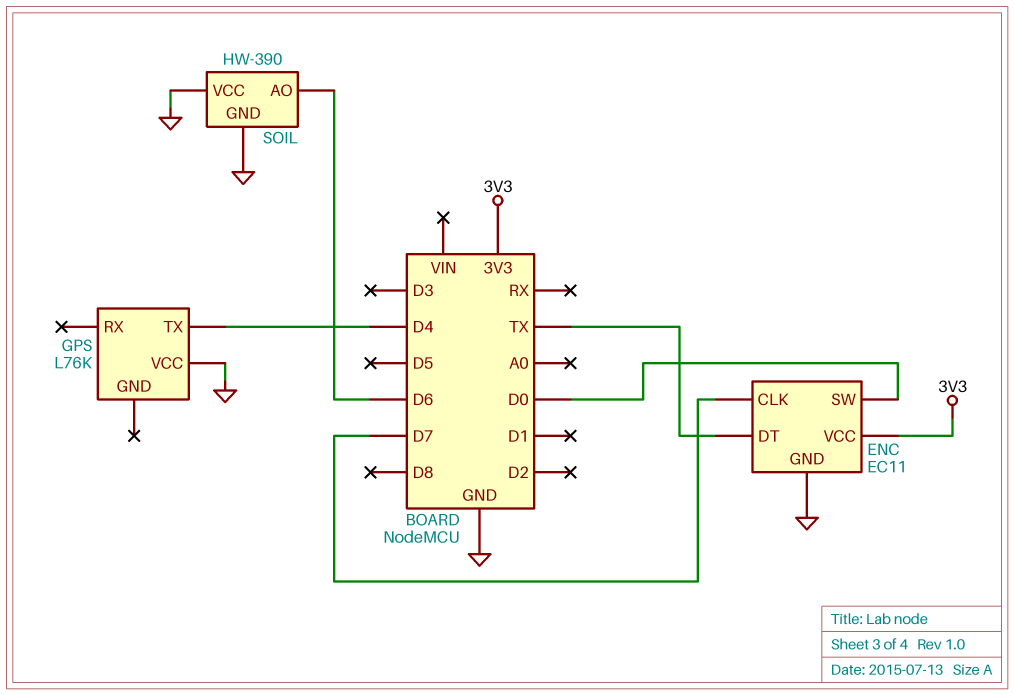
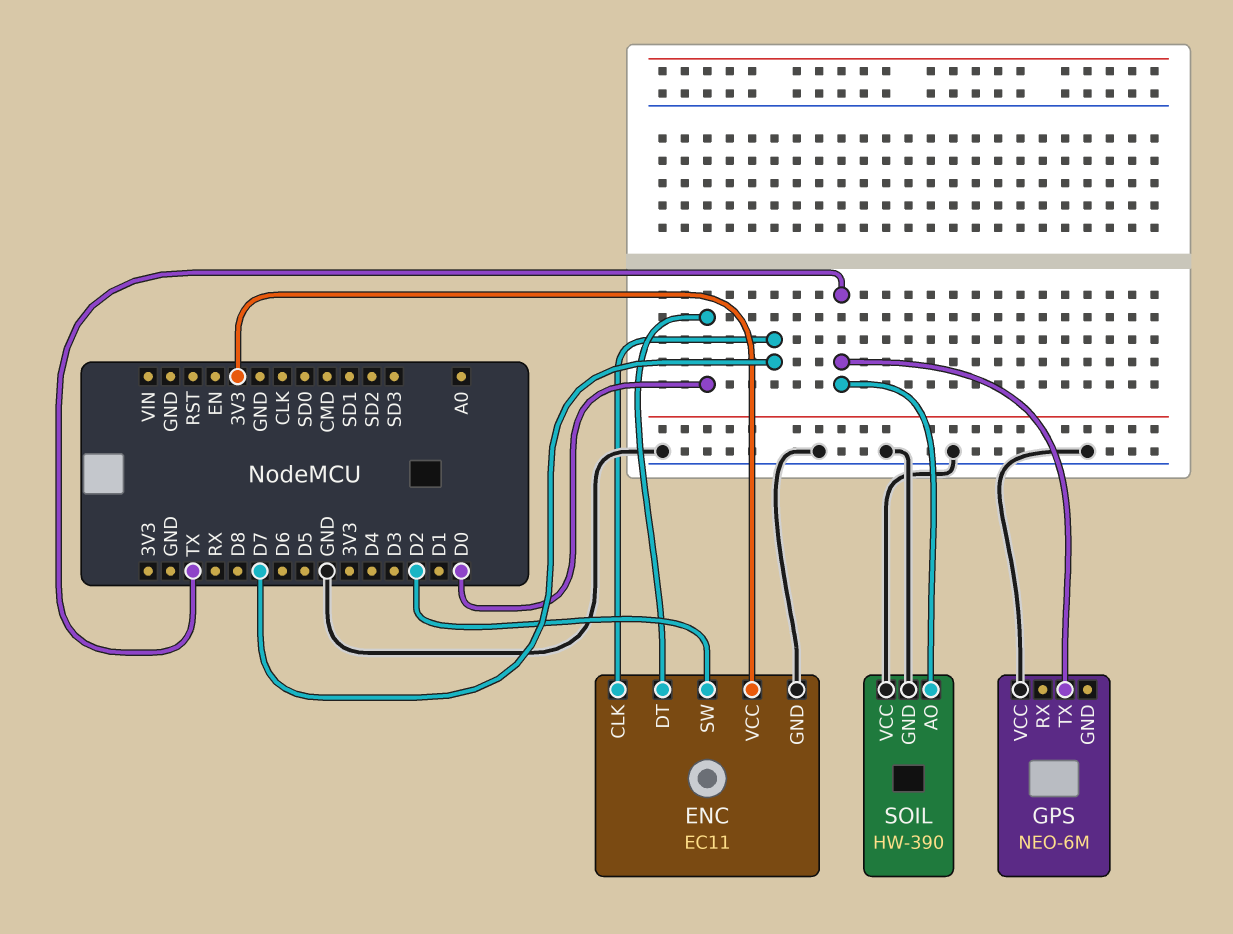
ENC pin DT: TX -> D0
ENC pin SW: D0 -> D2
GPS: L76K -> NEO-6M
GPS pin TX: D4 -> TX
SOIL pin AO: D6 -> TX

